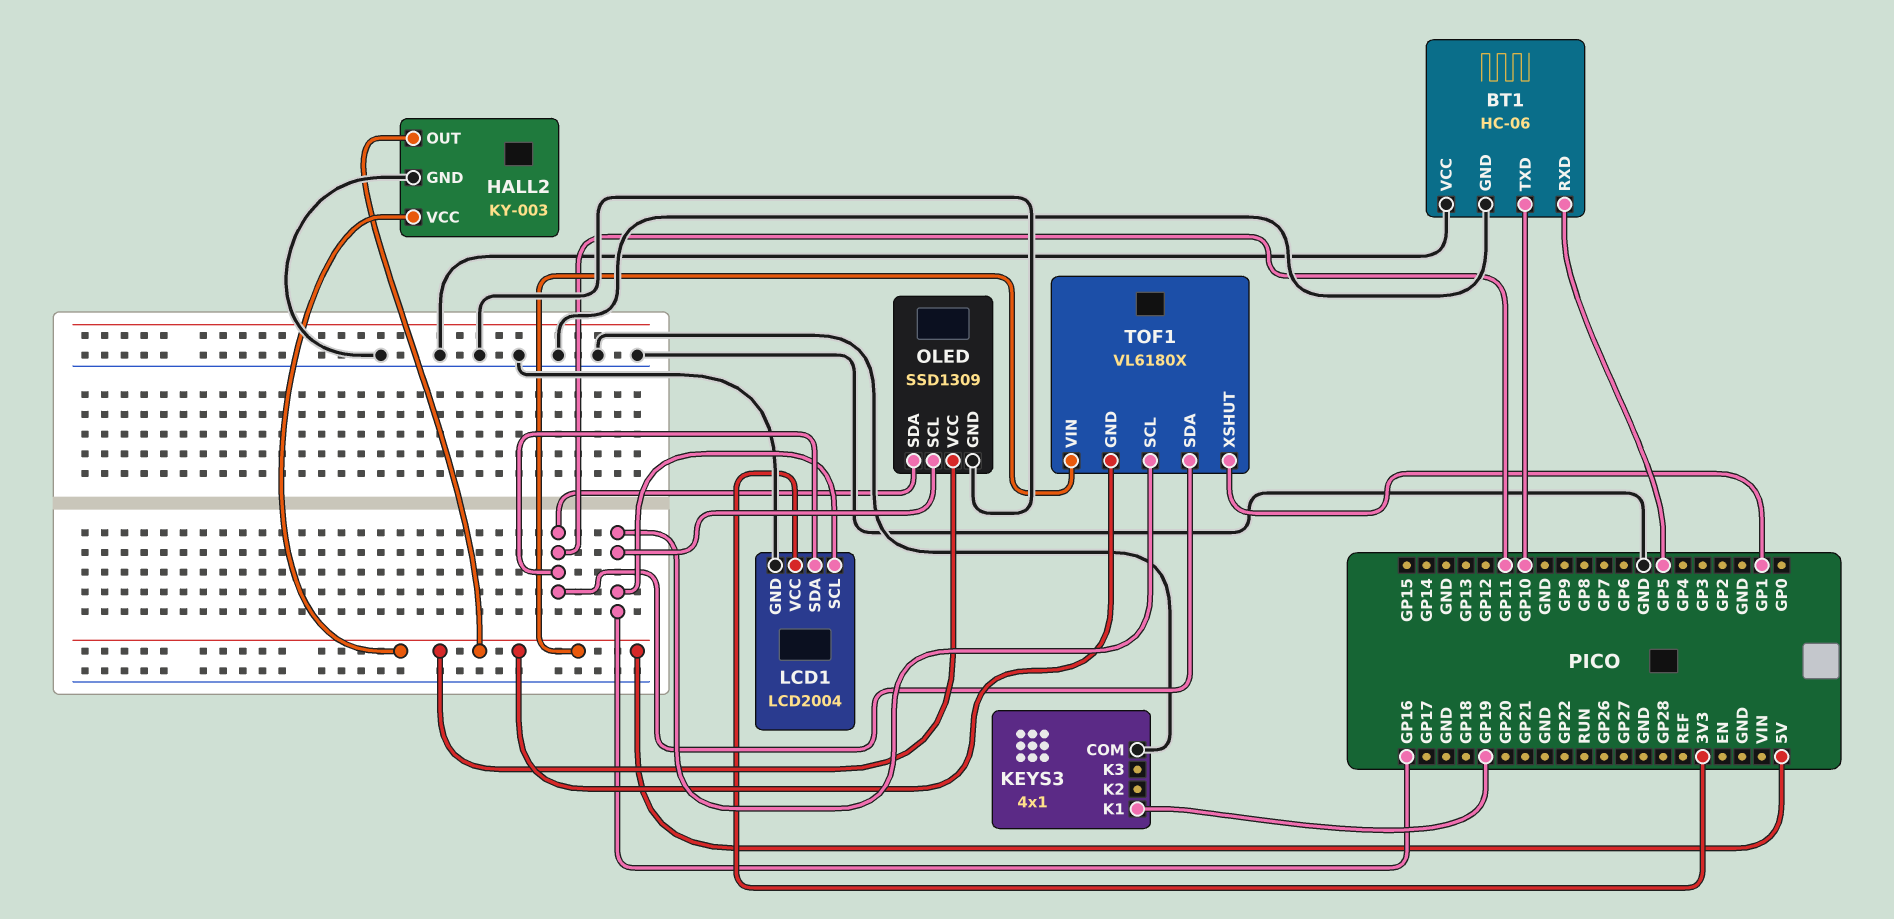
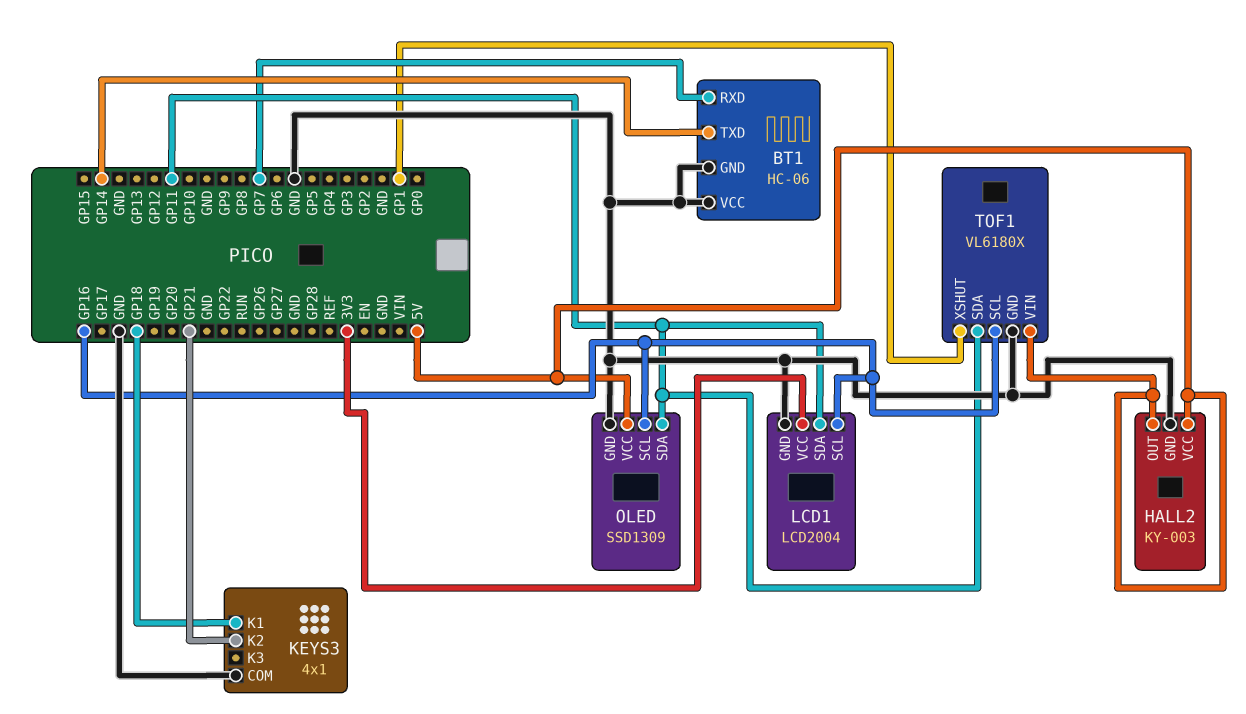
BT1 pin RXD: GP5 -> GP7
BT1 pin TXD: GP10 -> GP14
KEYS3 pin K1: GP19 -> GP18
KEYS3 pin K2: none -> GP21
TOF1 pin GND: 5V -> GND

